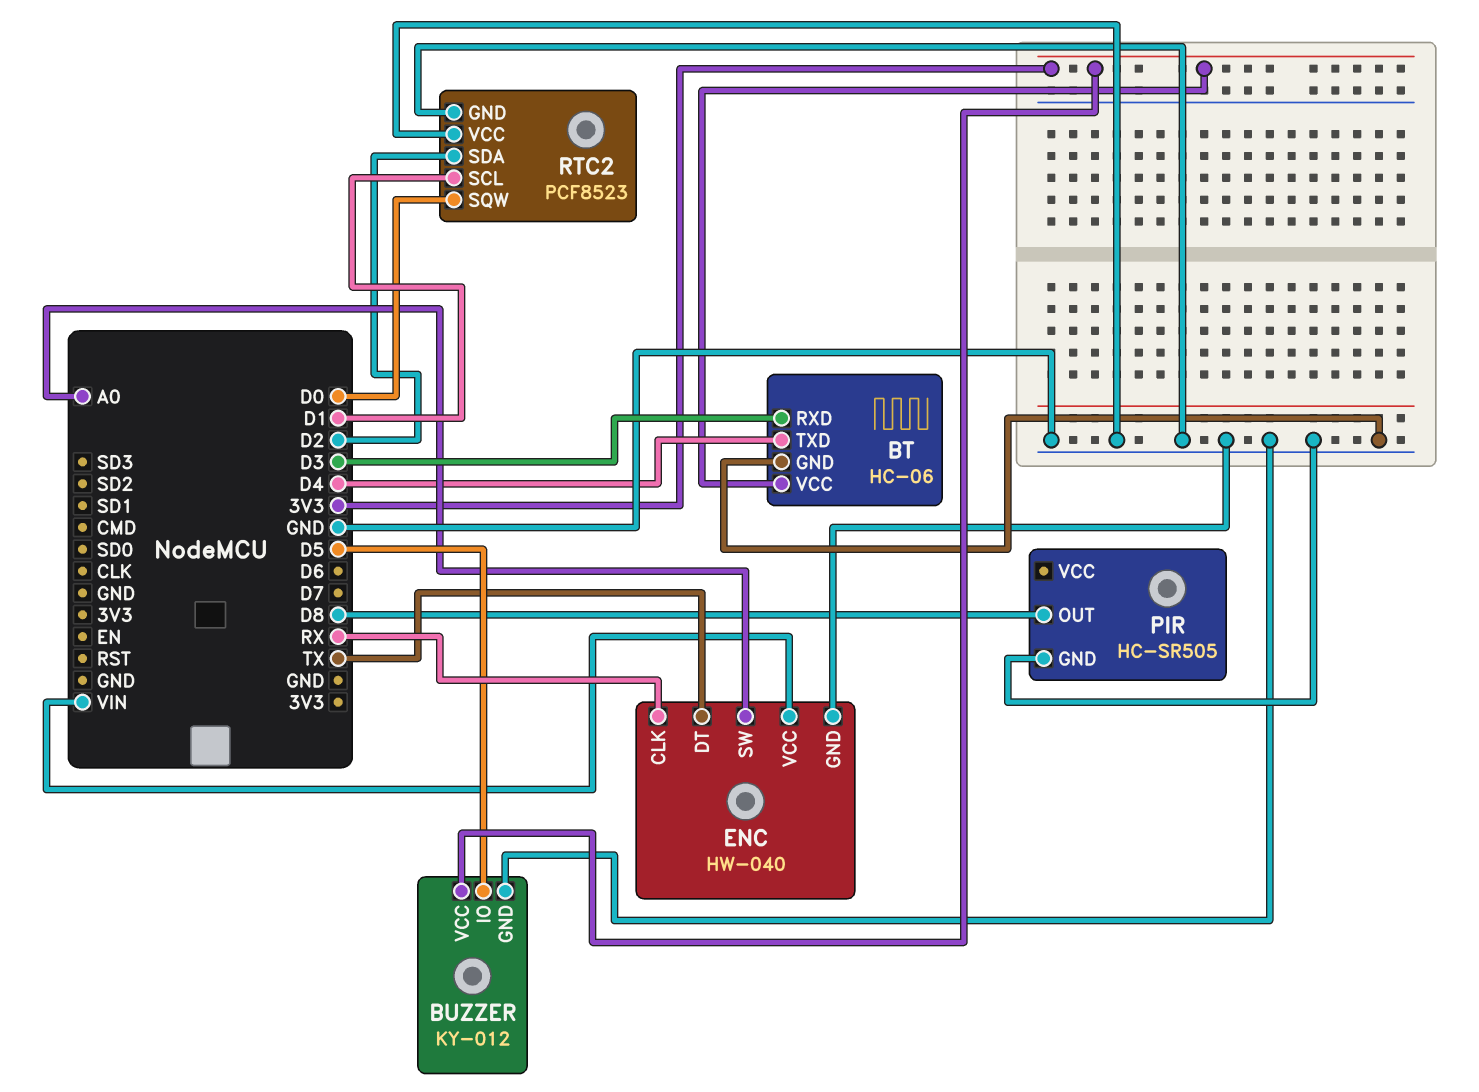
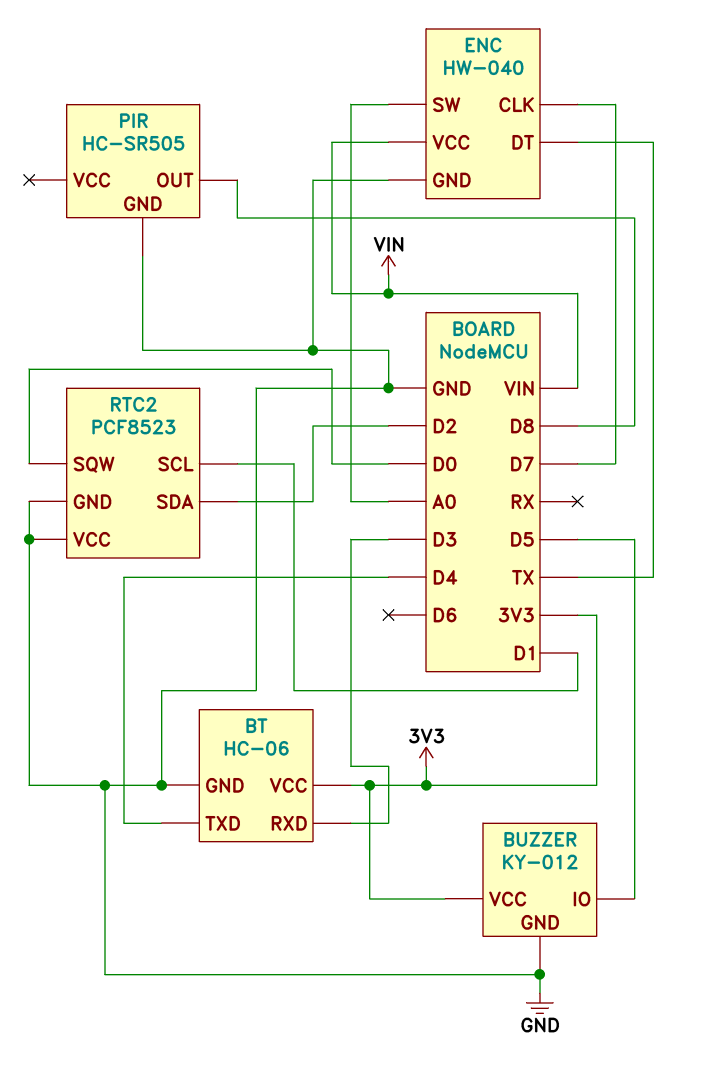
ENC pin CLK: RX -> D7

